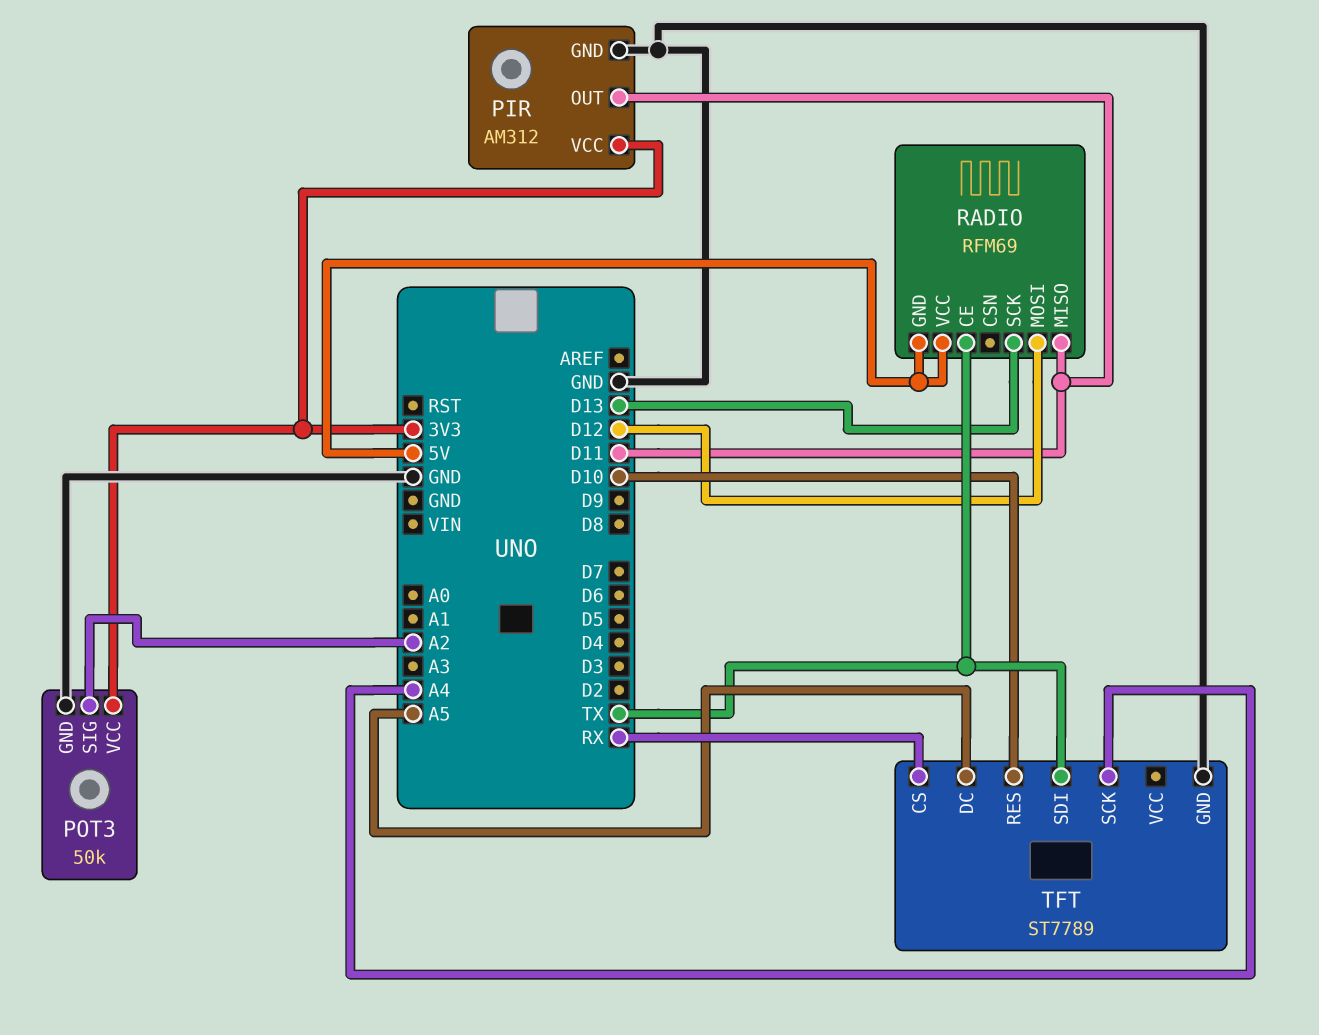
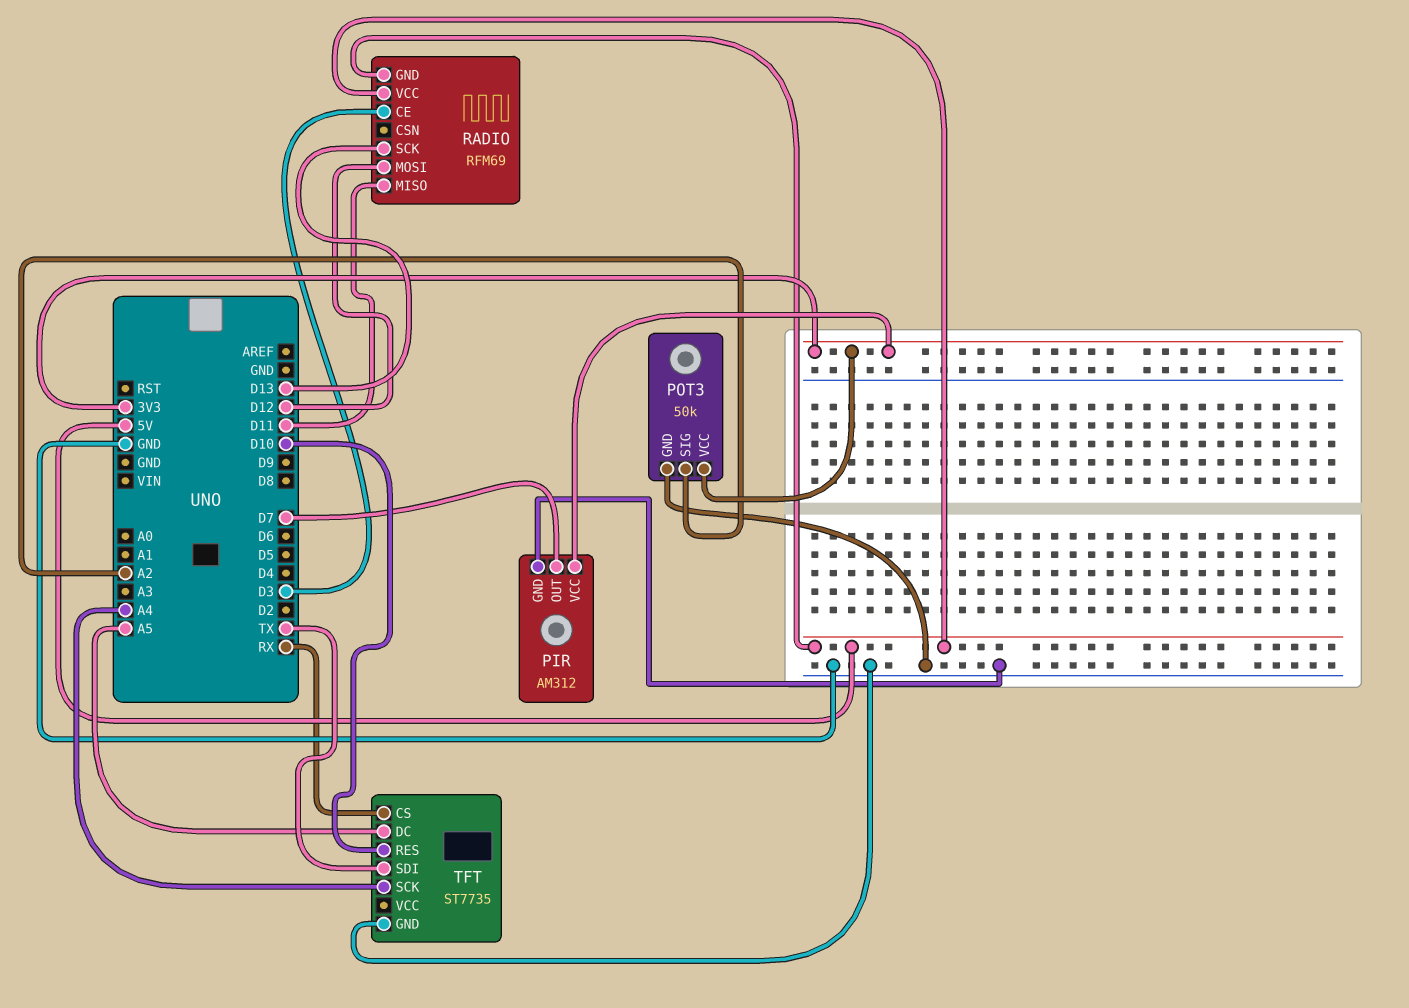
PIR pin OUT: D11 -> D7
RADIO pin CE: TX -> D3
TFT: ST7789 -> ST7735

